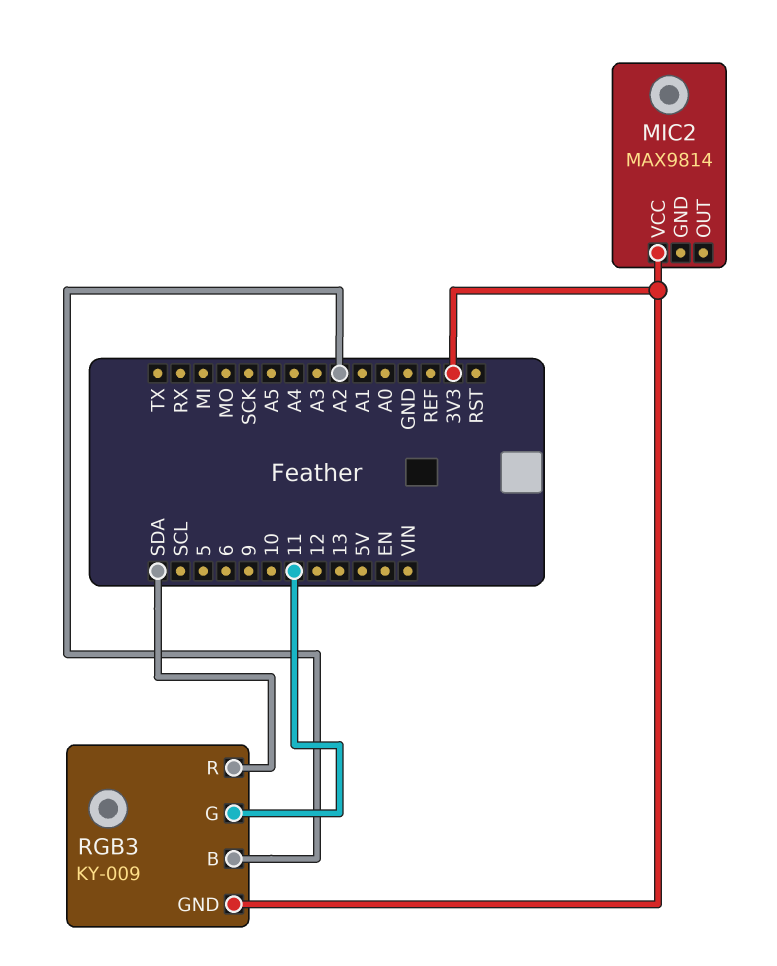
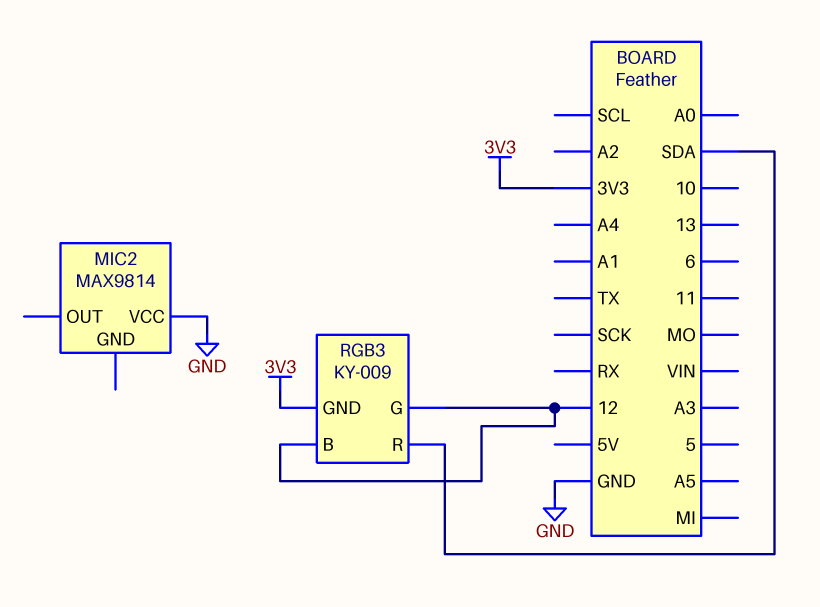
MIC2 pin VCC: 3V3 -> GND
RGB3 pin B: A2 -> 12
RGB3 pin G: 11 -> 12

